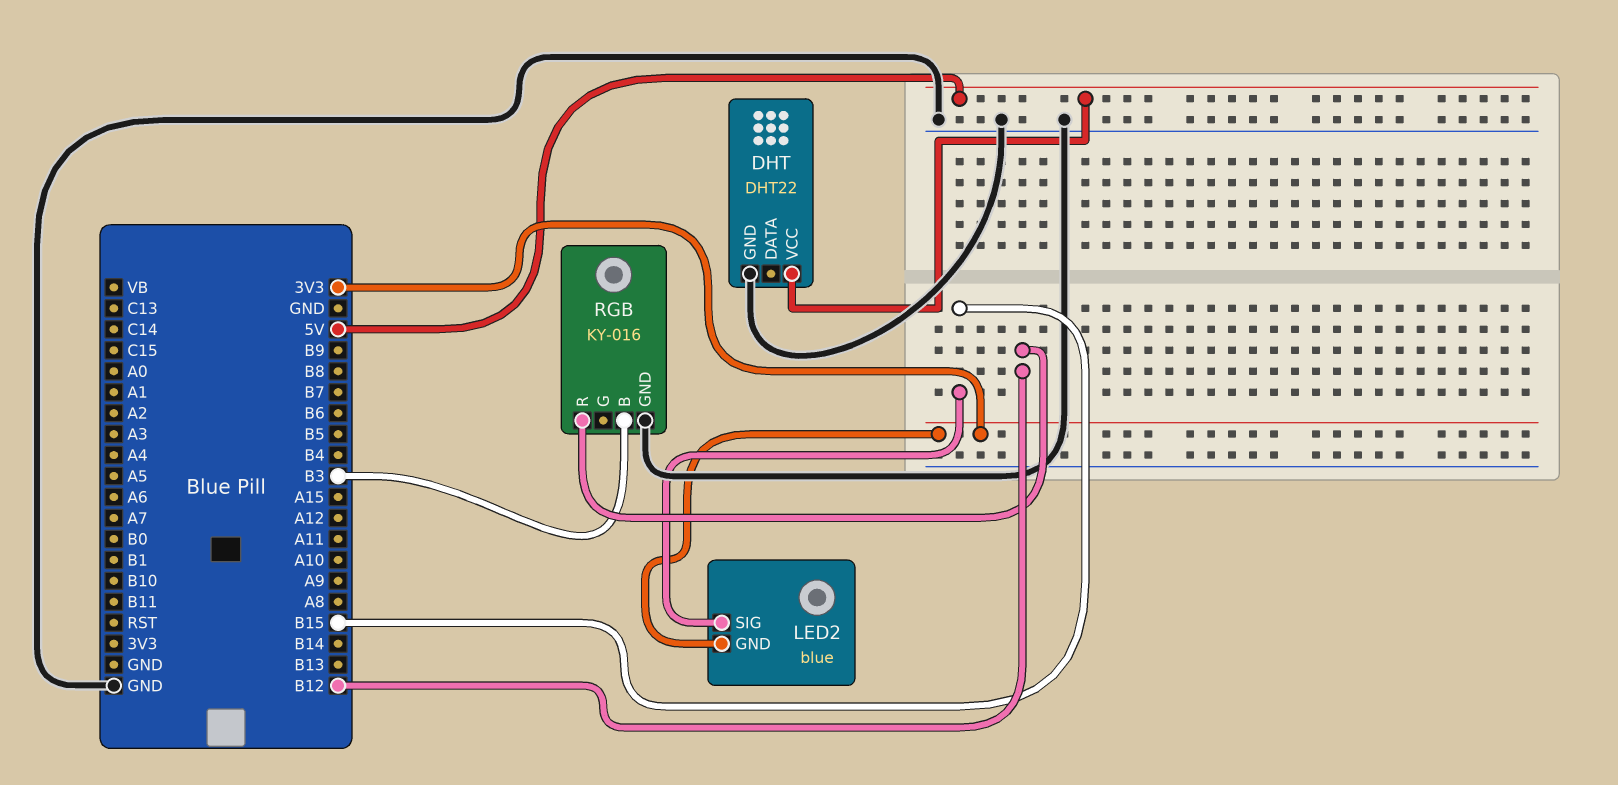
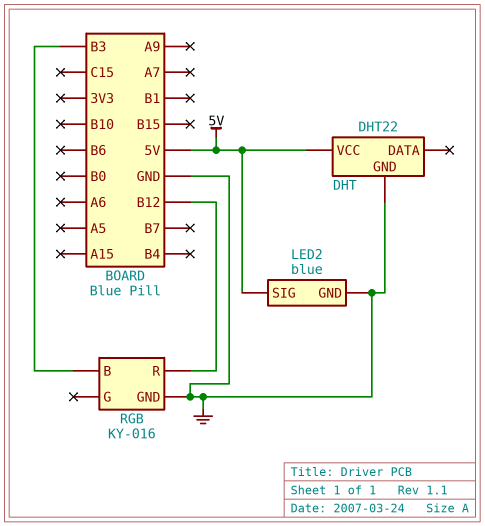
LED2 pin GND: 3V3 -> GND
LED2 pin SIG: B15 -> 5V

